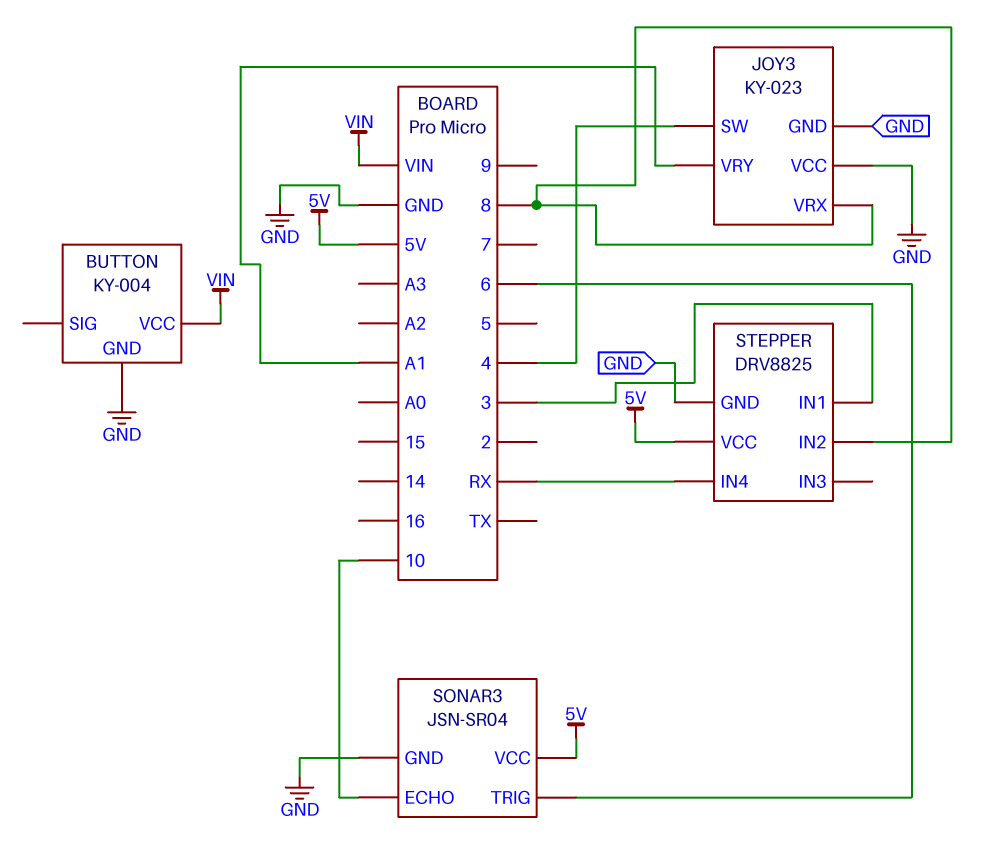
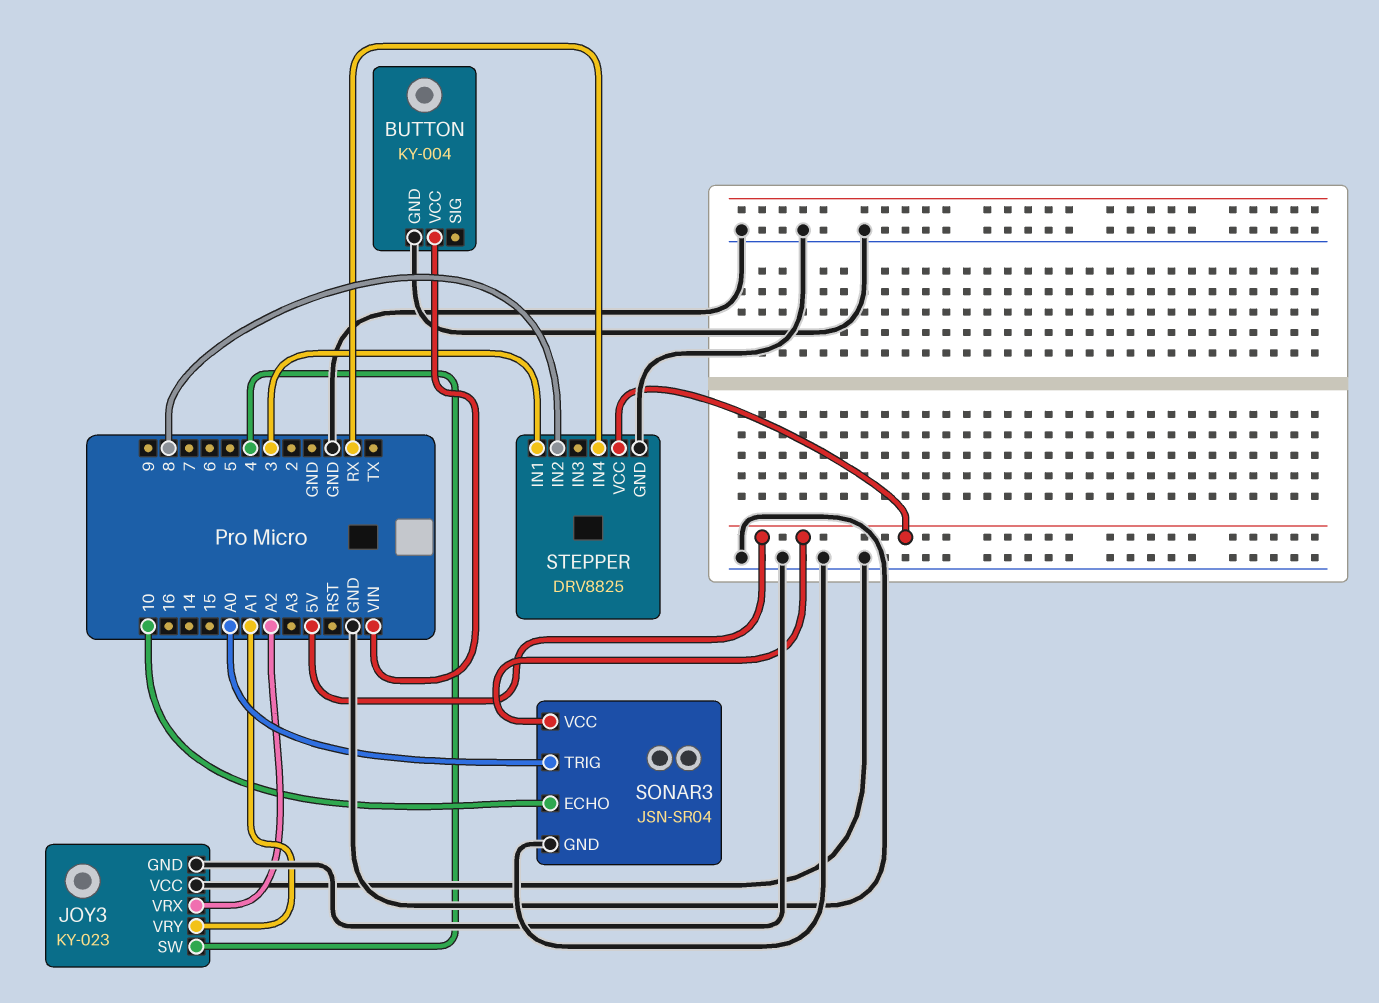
JOY3 pin VRX: 8 -> A2
SONAR3 pin TRIG: 6 -> A0

